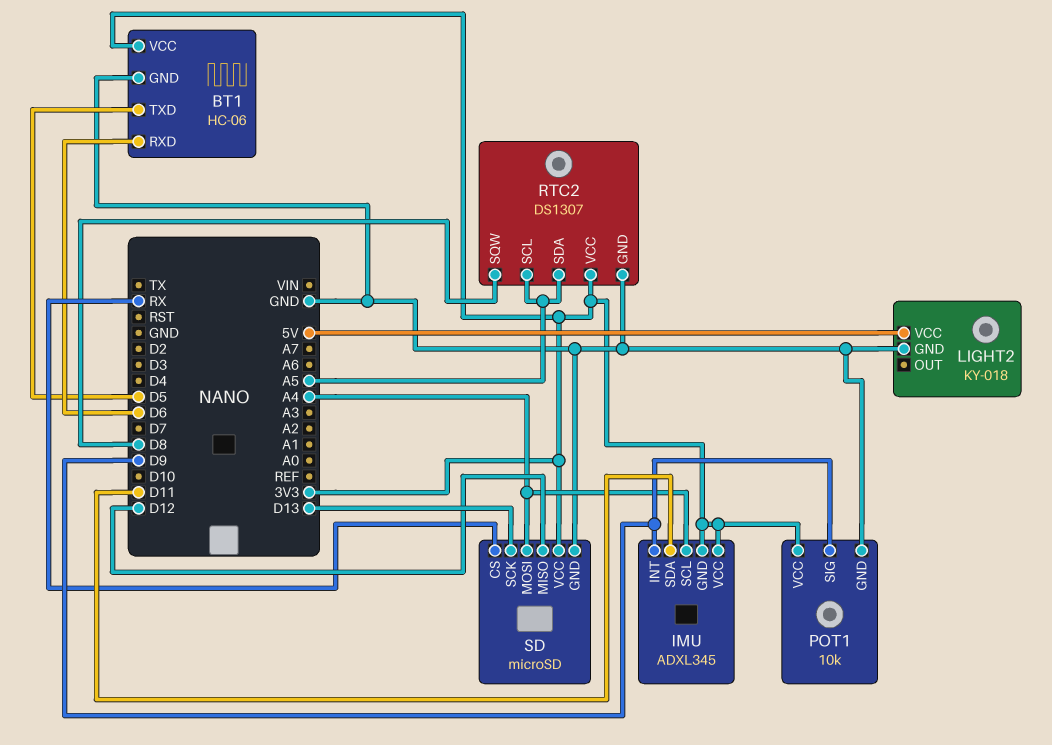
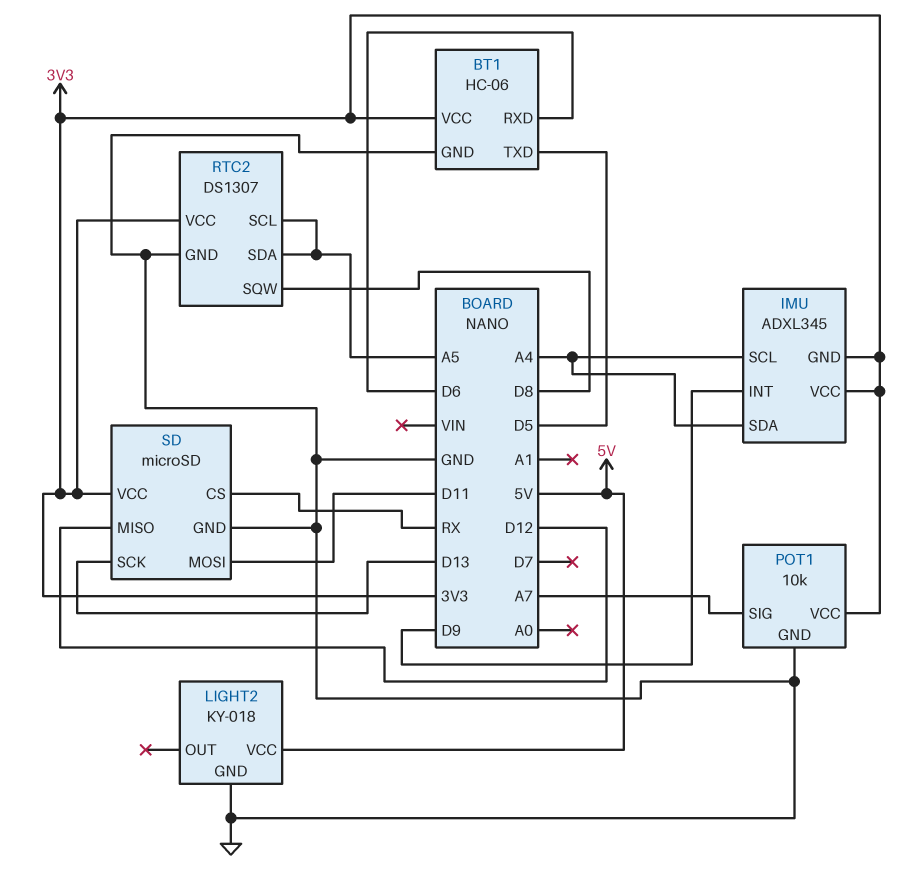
IMU pin SDA: D11 -> A4
POT1 pin SIG: D9 -> A7
SD pin MOSI: A4 -> D11

